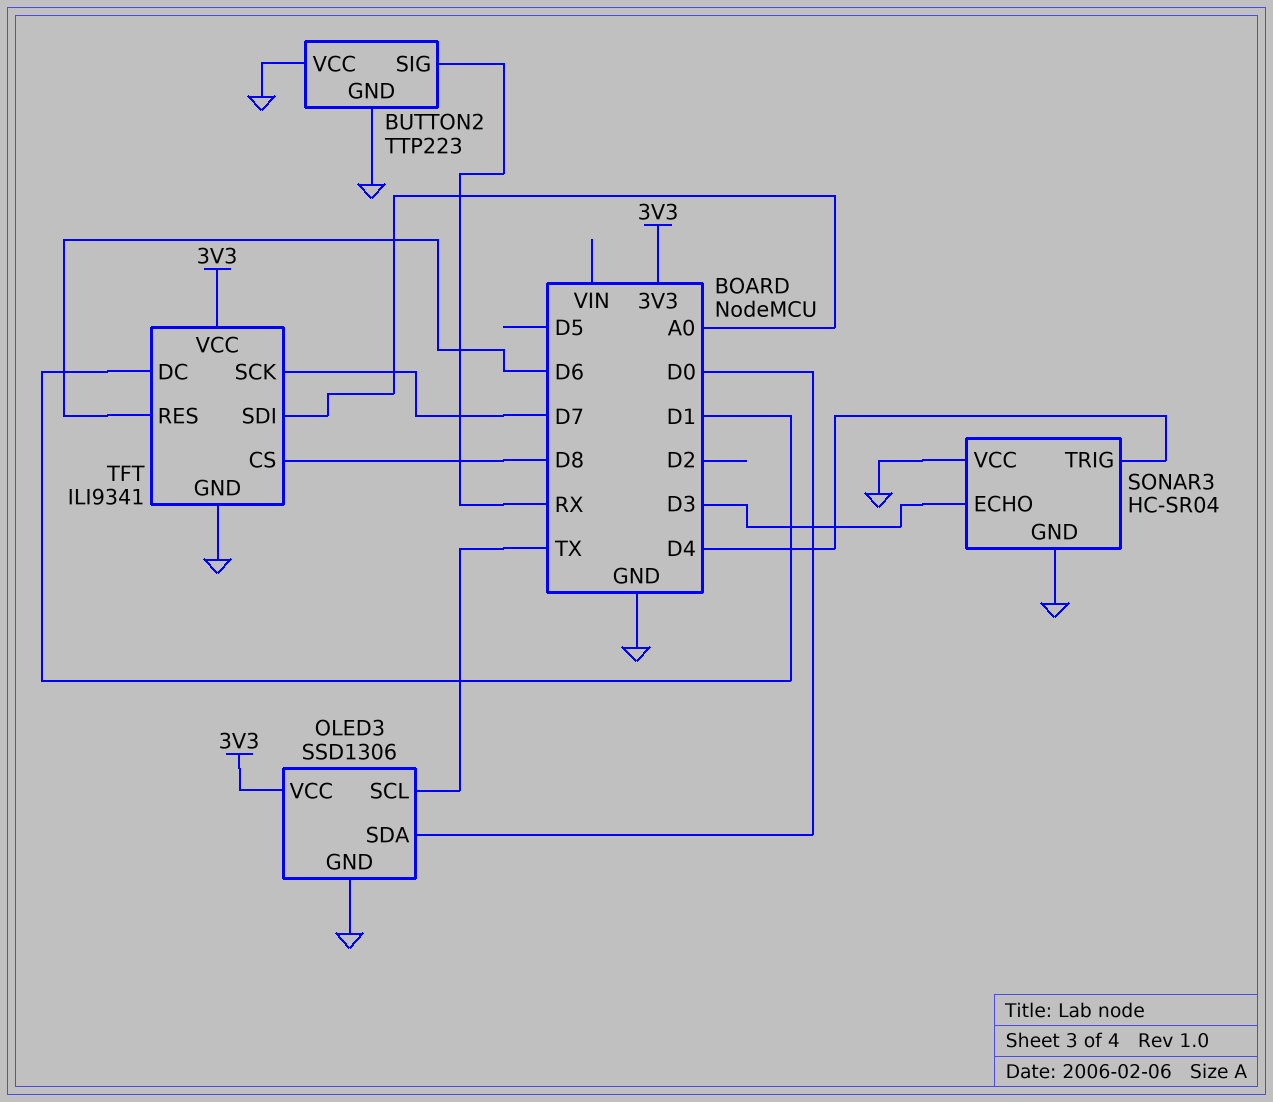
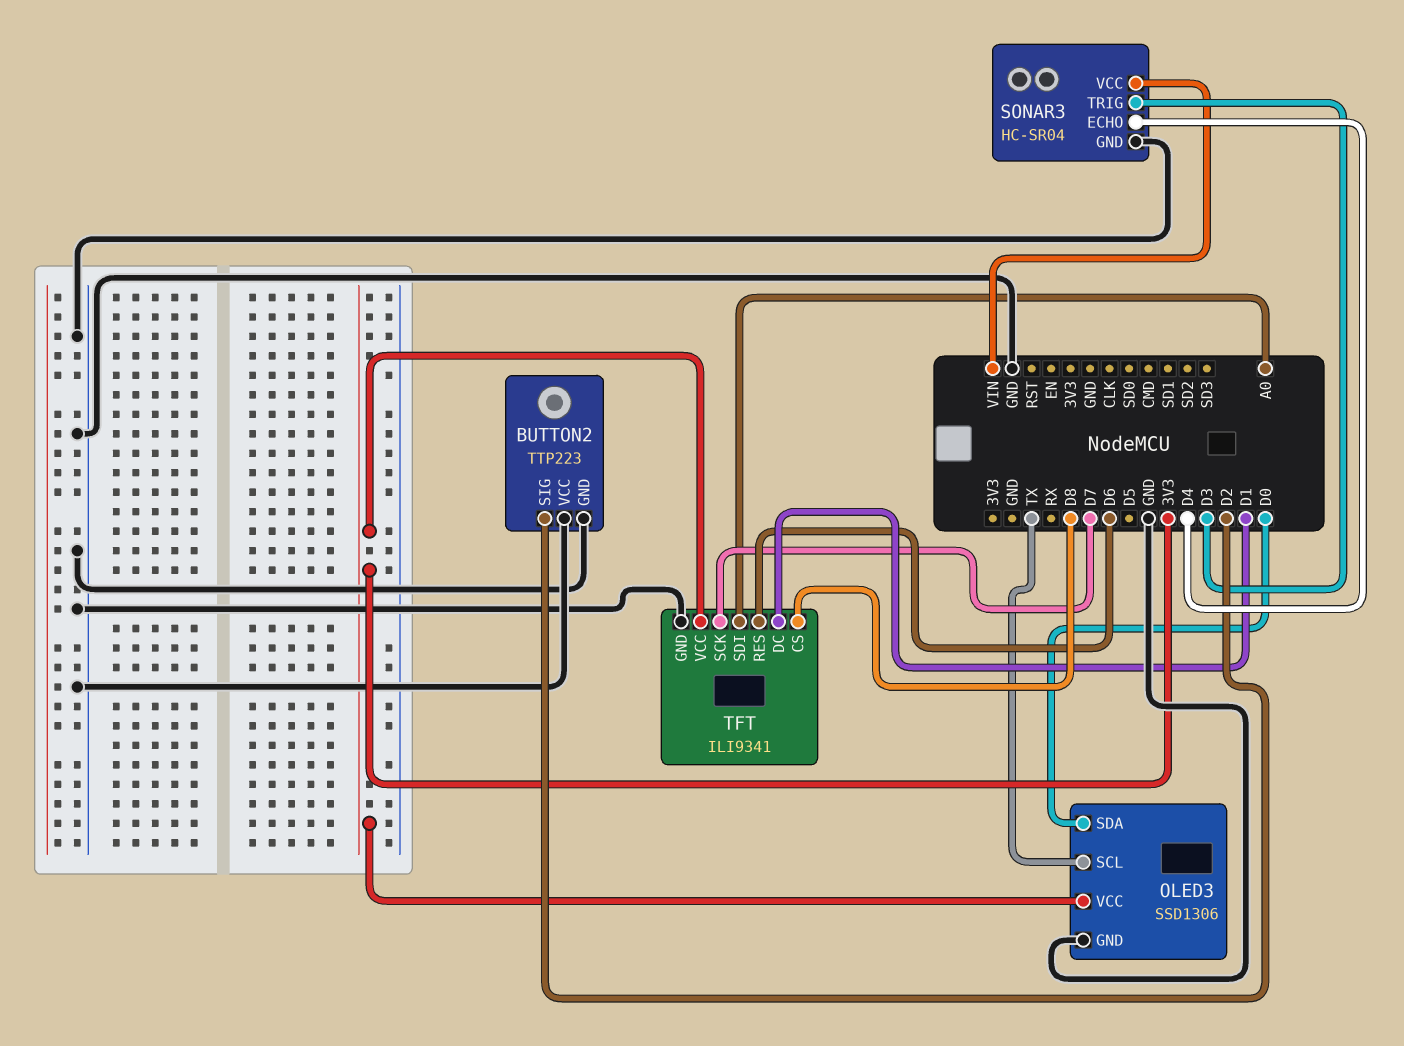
BUTTON2 pin SIG: RX -> D2
SONAR3 pin ECHO: D3 -> D4
SONAR3 pin TRIG: D4 -> D3
SONAR3 pin VCC: GND -> VIN

